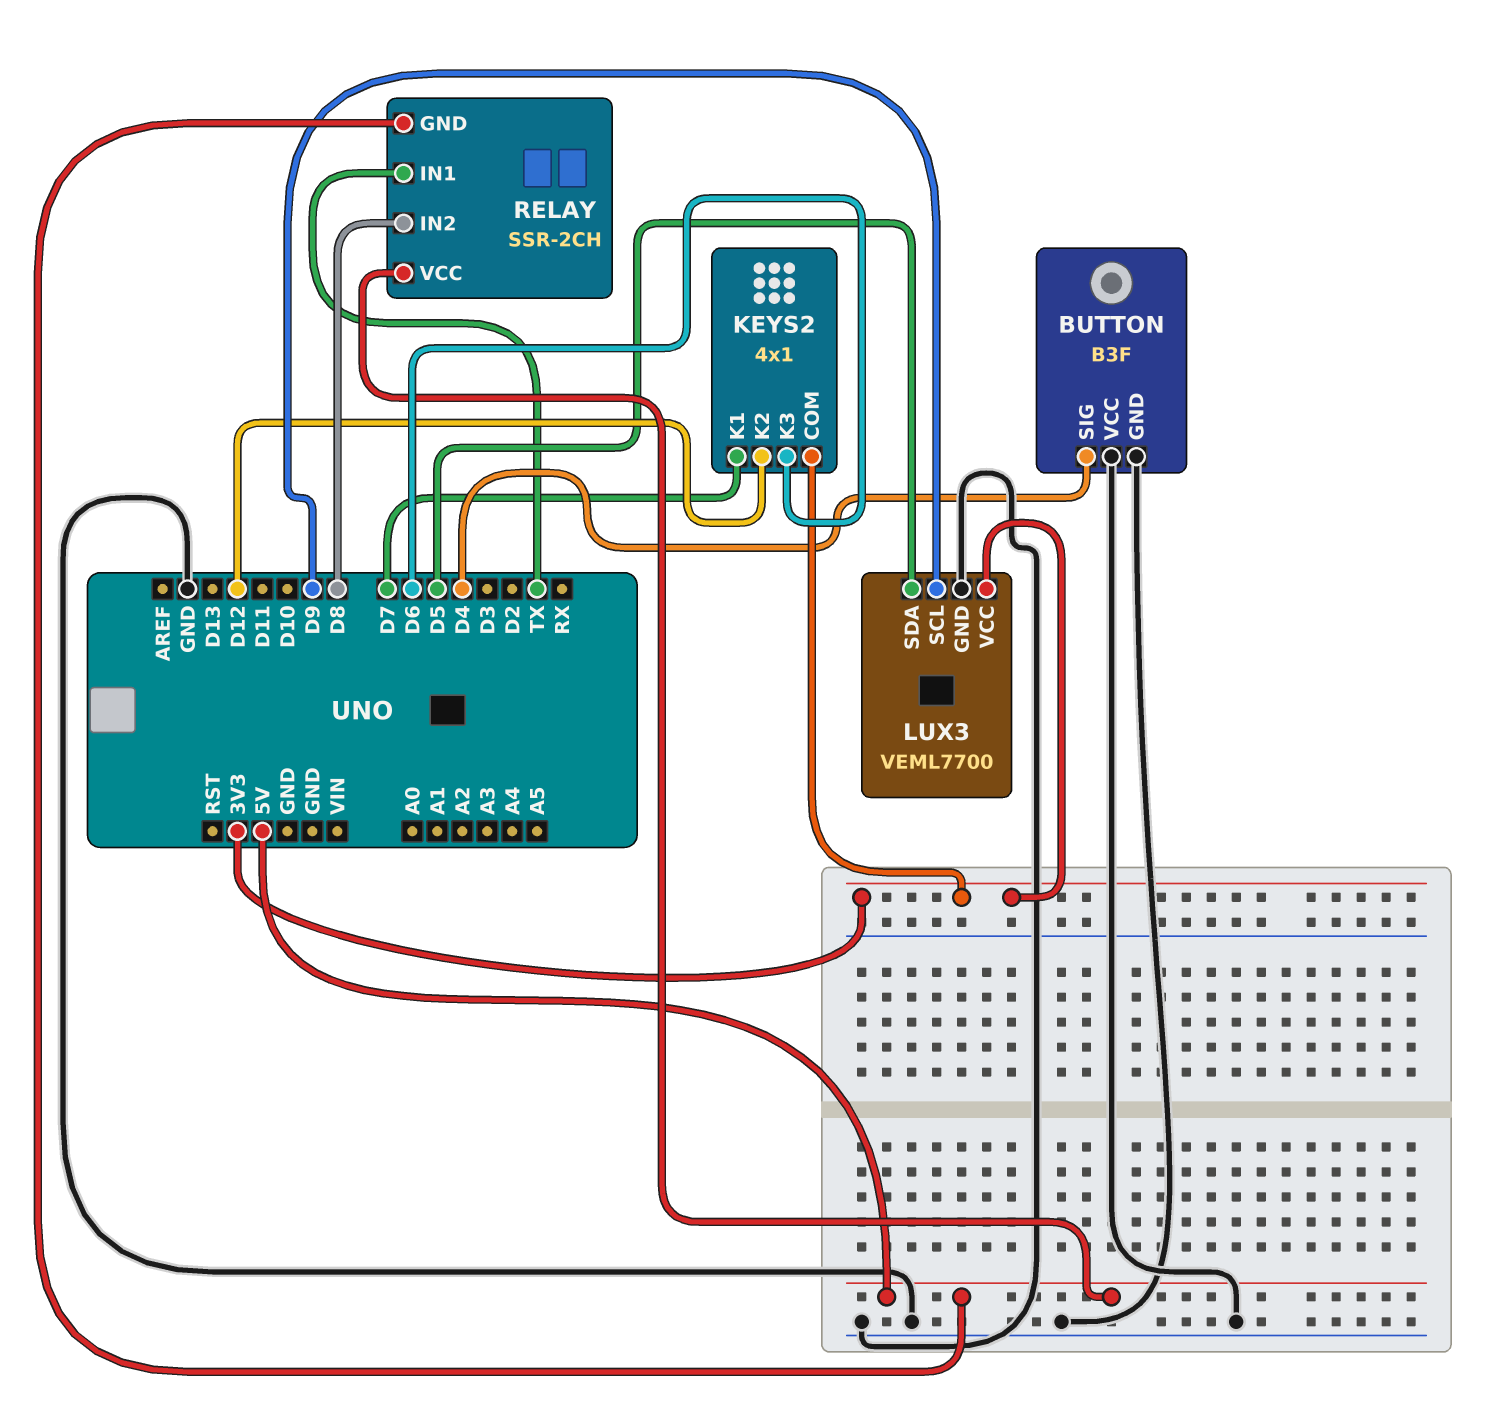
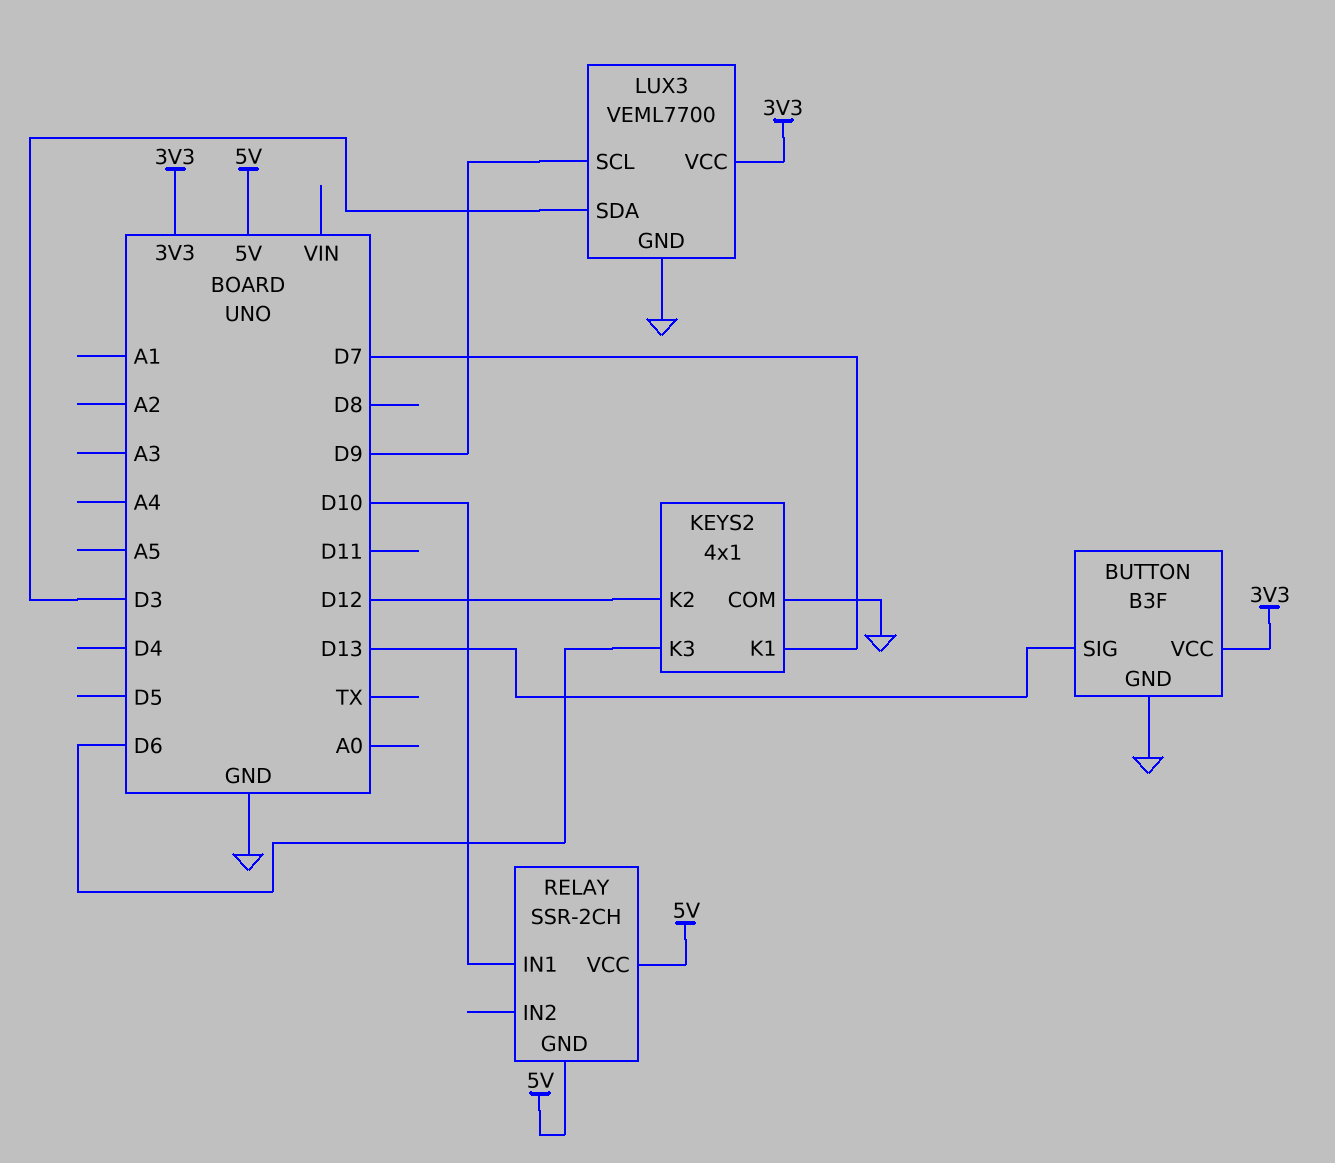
BUTTON pin SIG: D4 -> D13
BUTTON pin VCC: GND -> 3V3
KEYS2 pin COM: 3V3 -> GND
LUX3 pin SDA: D5 -> D3
RELAY pin IN1: TX -> D10
RELAY pin IN2: D8 -> none

